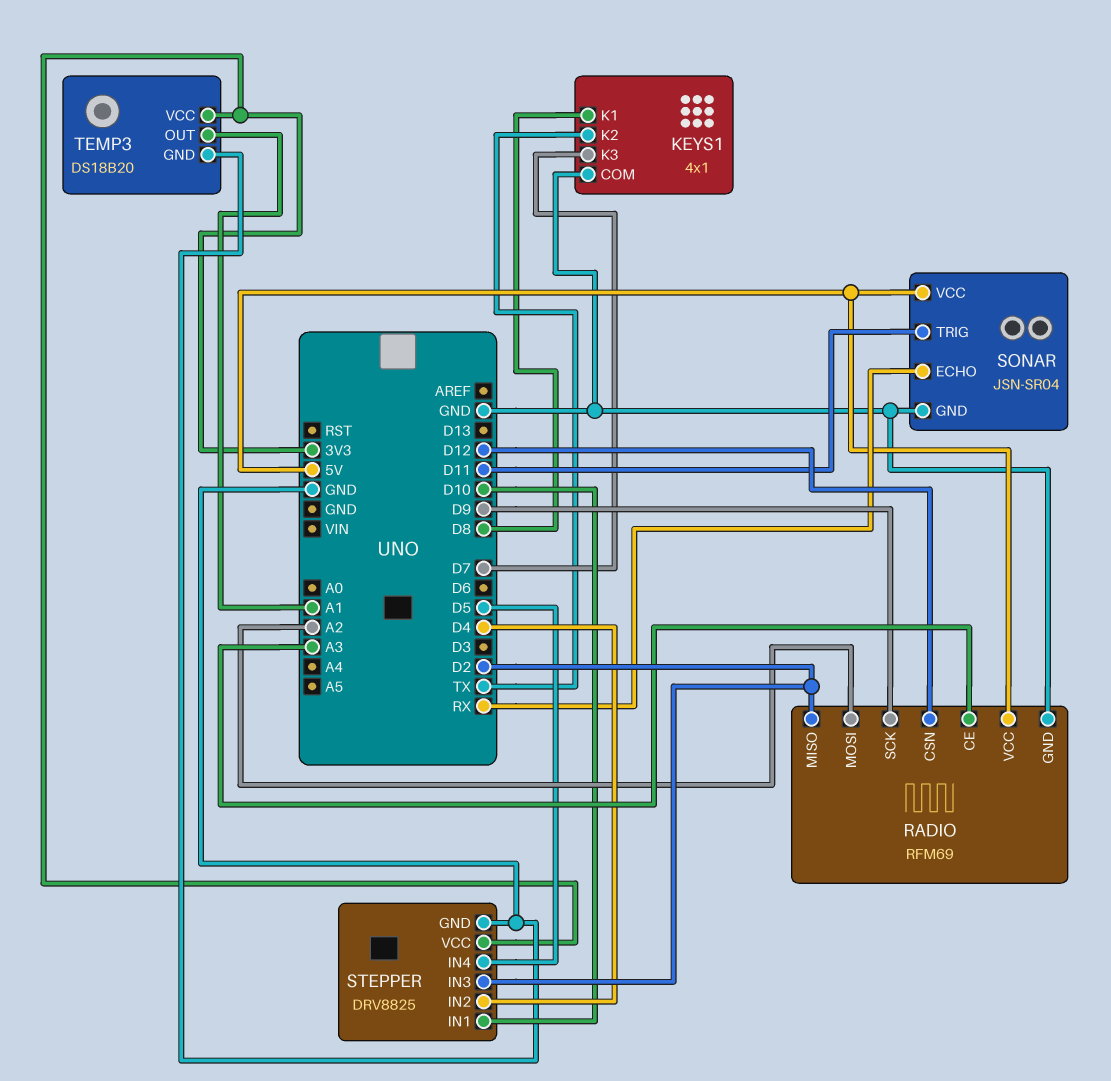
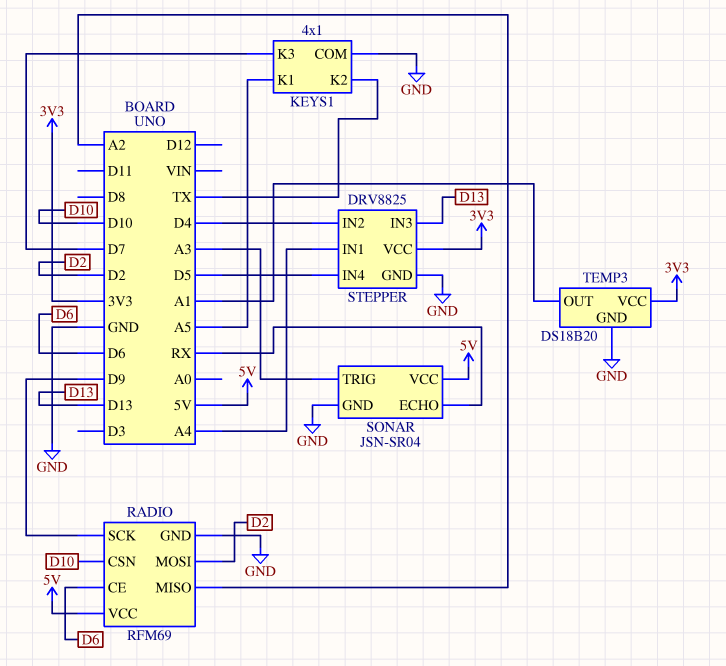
KEYS1 pin K1: D8 -> A5
RADIO pin CE: A3 -> D6
RADIO pin CSN: D12 -> D10
RADIO pin MISO: D2 -> A2
RADIO pin MOSI: A2 -> D2
SONAR pin TRIG: D11 -> A3
STEPPER pin IN1: D10 -> A4
STEPPER pin IN3: D2 -> D13

